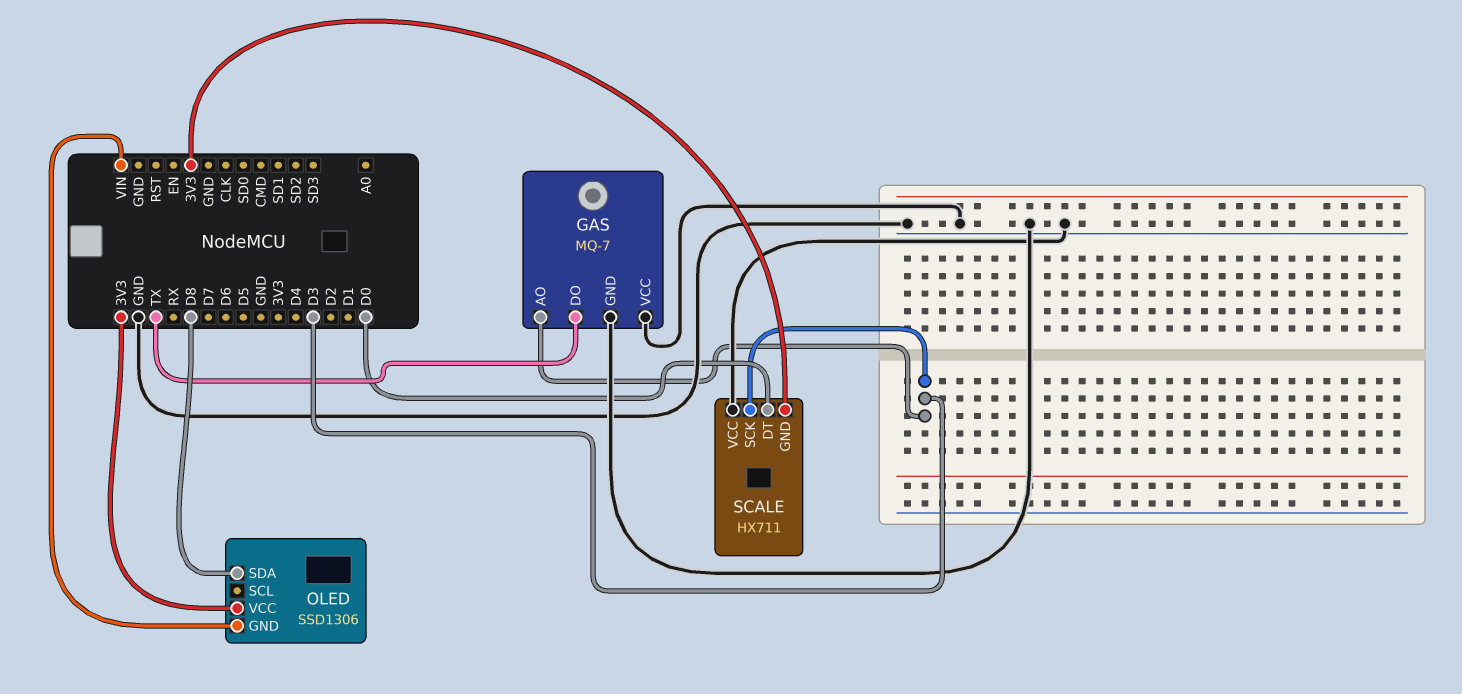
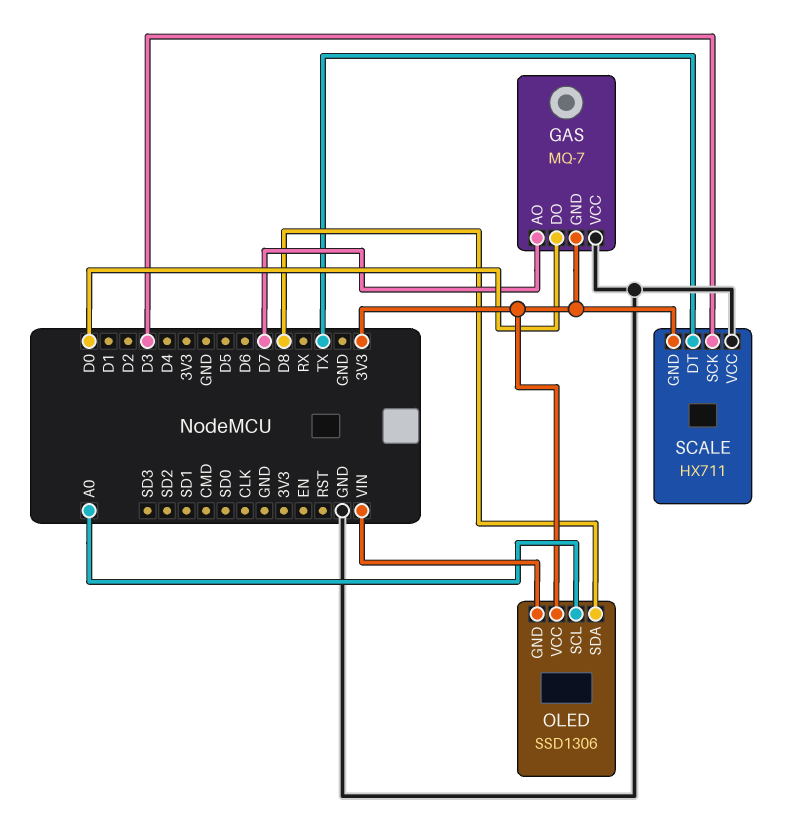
GAS pin AO: D3 -> D7
GAS pin DO: TX -> D0
GAS pin GND: GND -> 3V3
OLED pin SCL: none -> A0
SCALE pin DT: D0 -> TX

